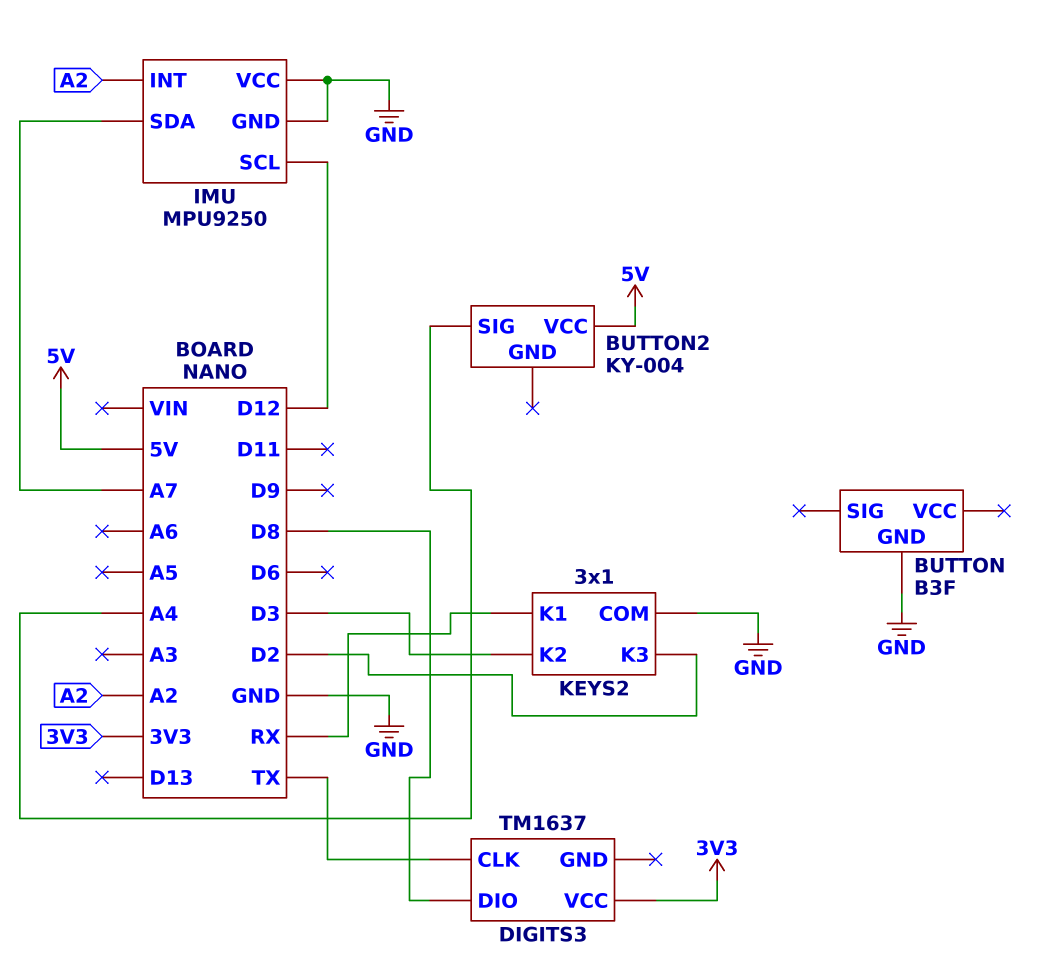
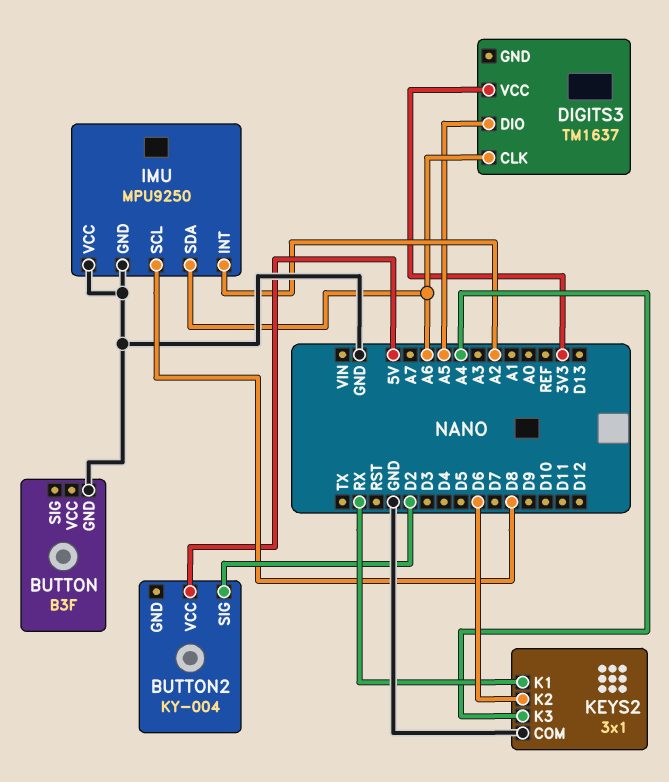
BUTTON2 pin SIG: A4 -> D2
DIGITS3 pin CLK: TX -> A6
DIGITS3 pin DIO: D8 -> A5
IMU pin SCL: D12 -> D8
IMU pin SDA: A7 -> A6
KEYS2 pin K2: D3 -> D6
KEYS2 pin K3: D2 -> A4

